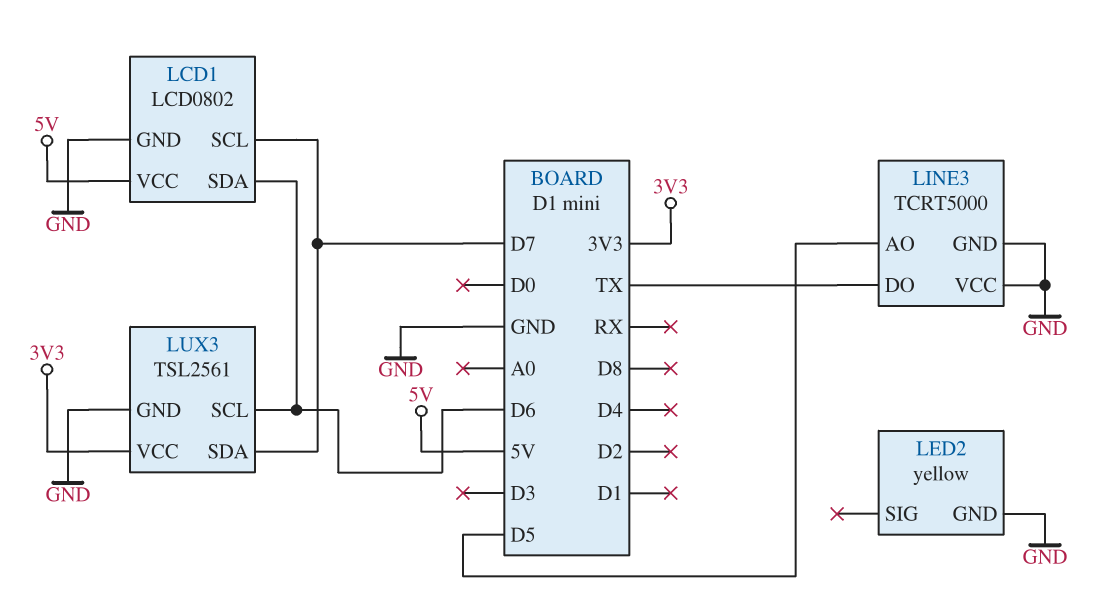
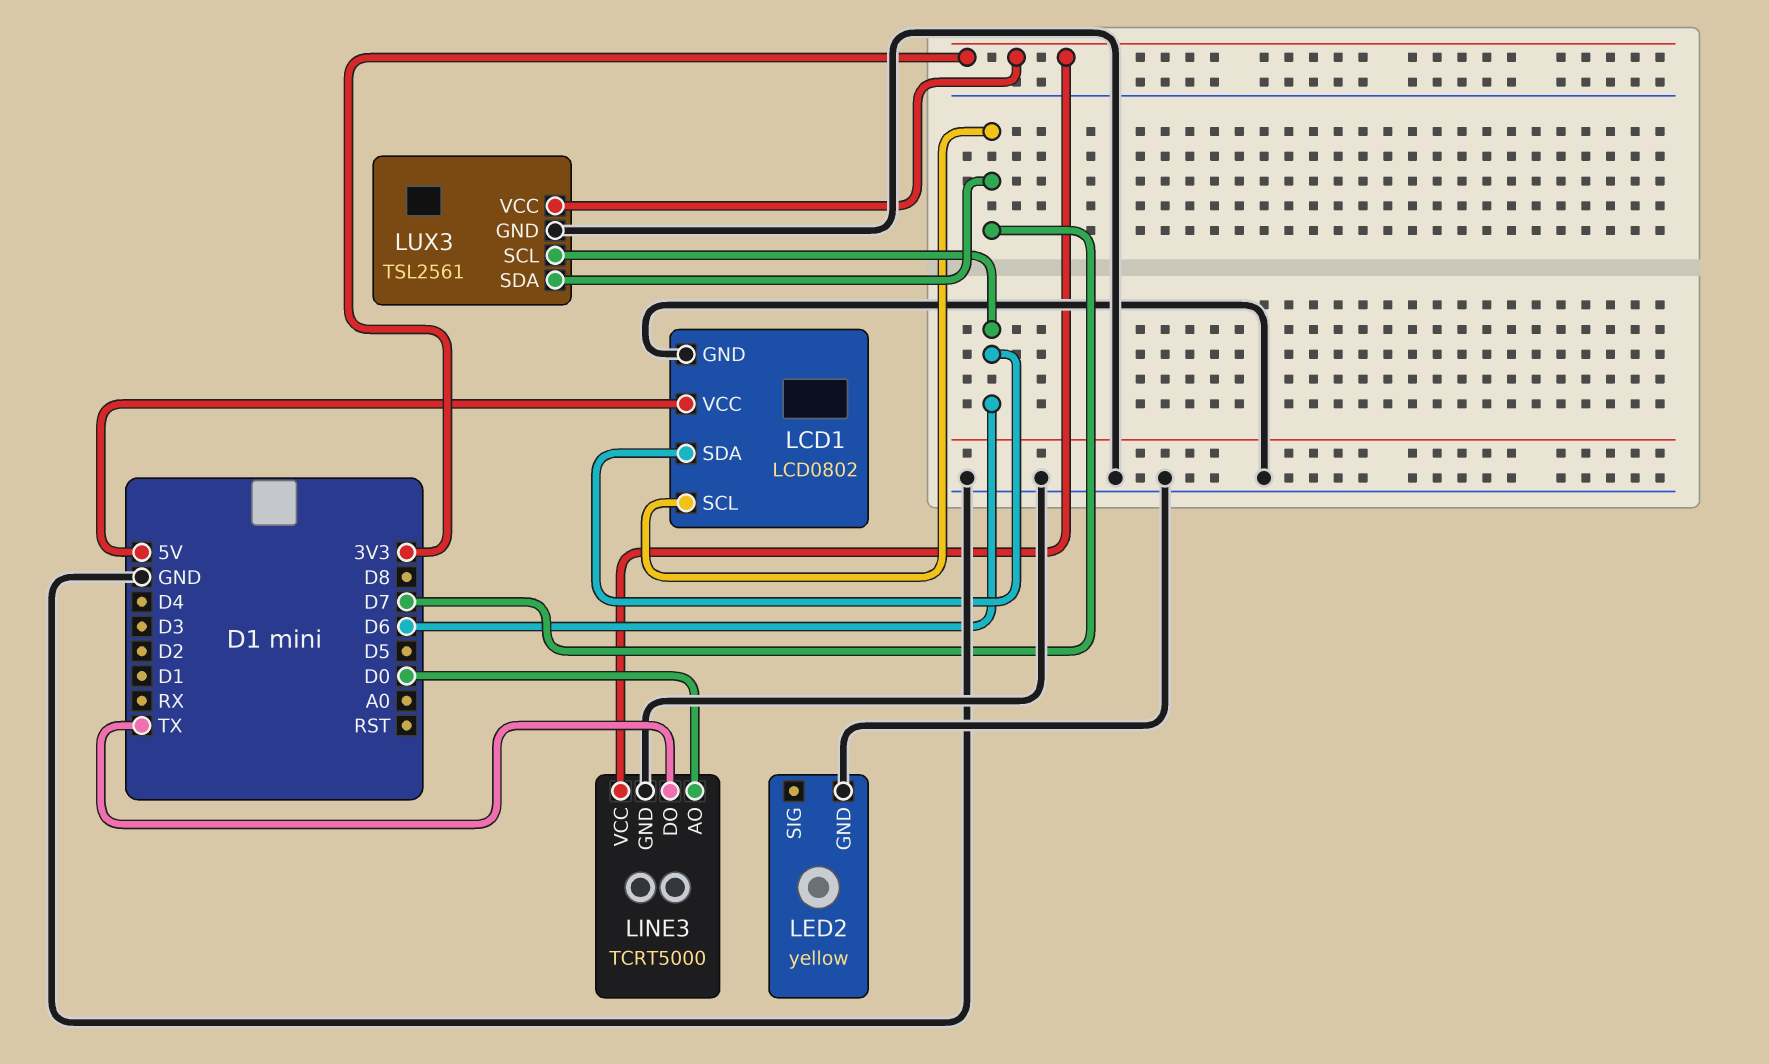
LINE3 pin AO: D5 -> D0
LINE3 pin VCC: GND -> 3V3

